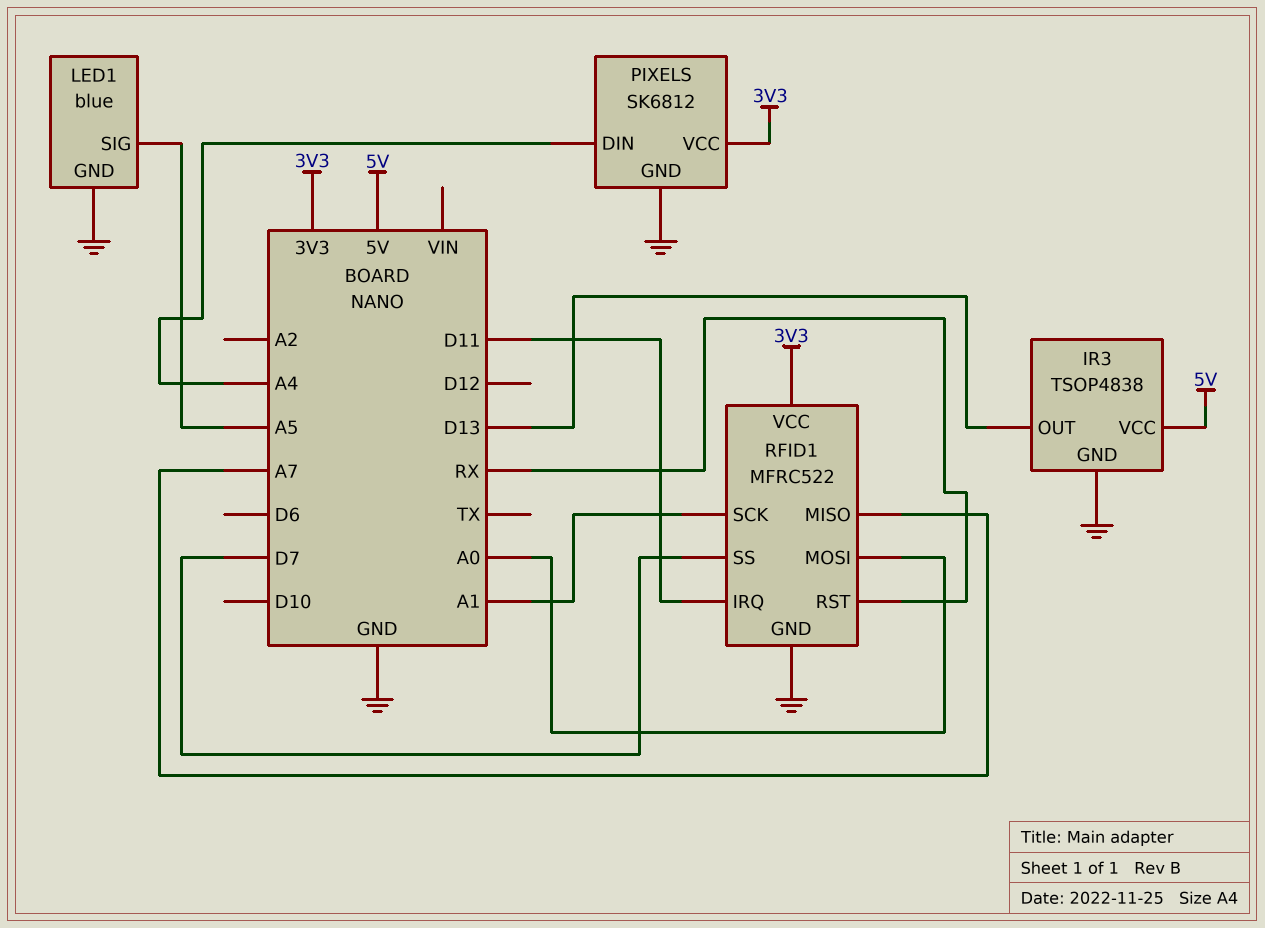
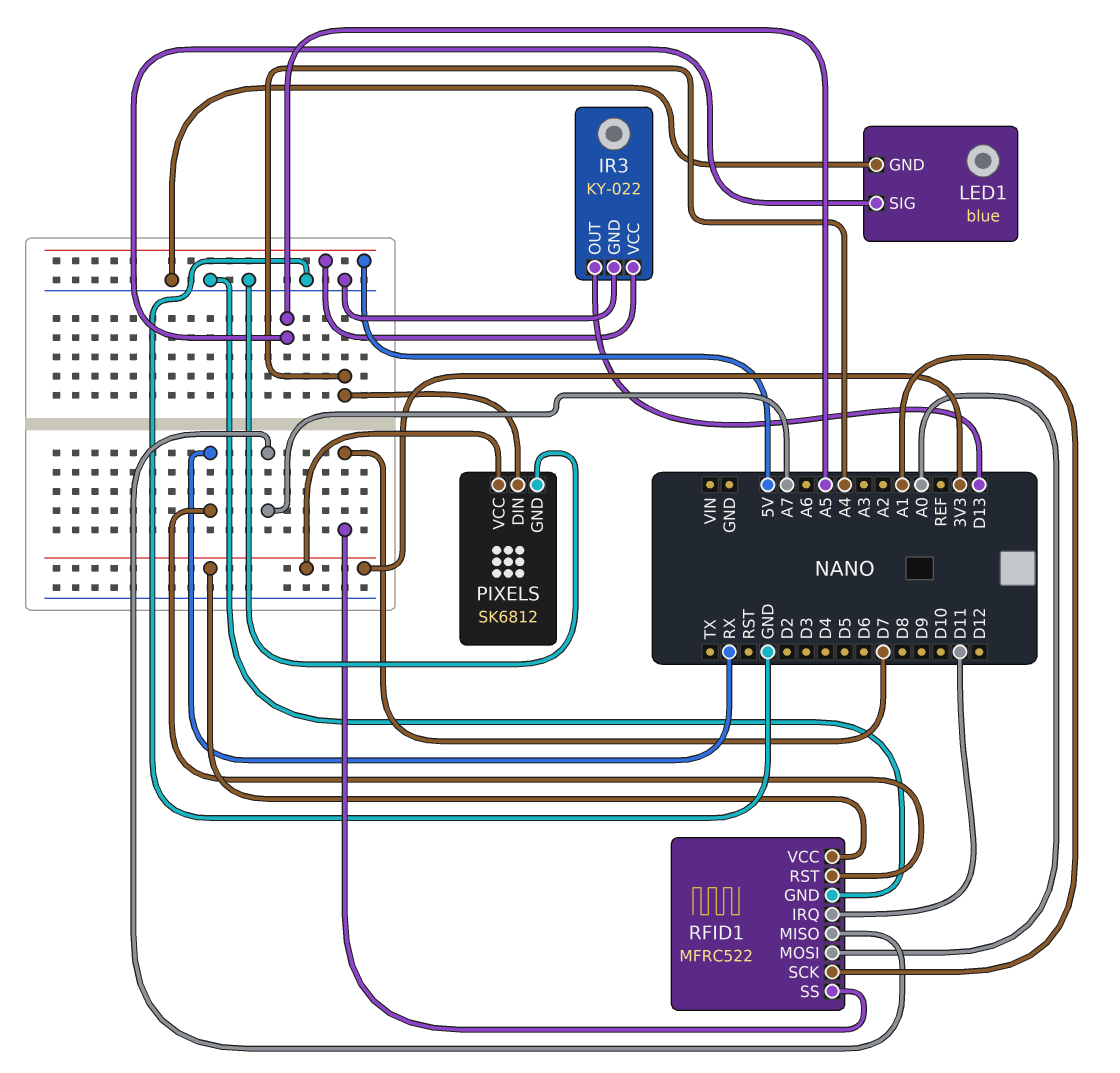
IR3: TSOP4838 -> KY-022

